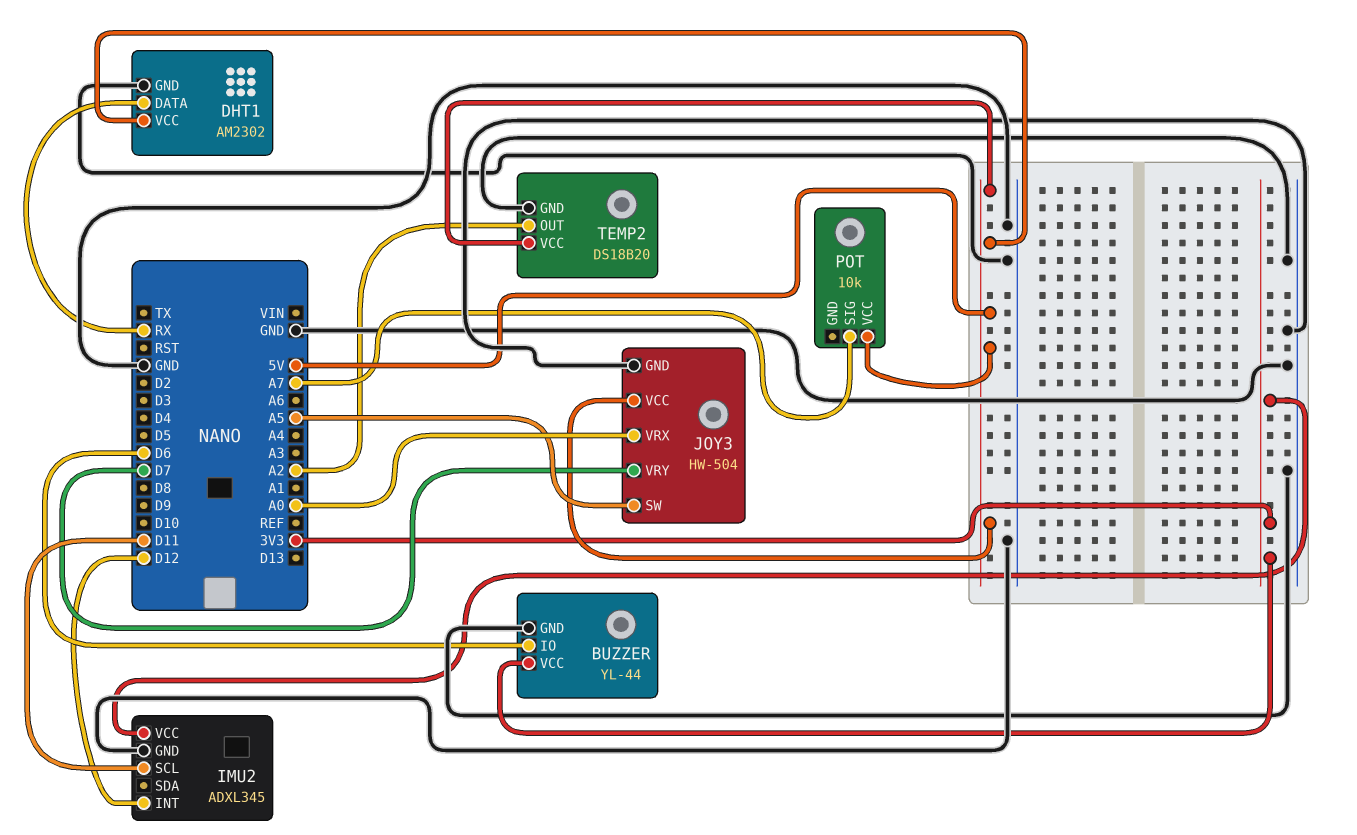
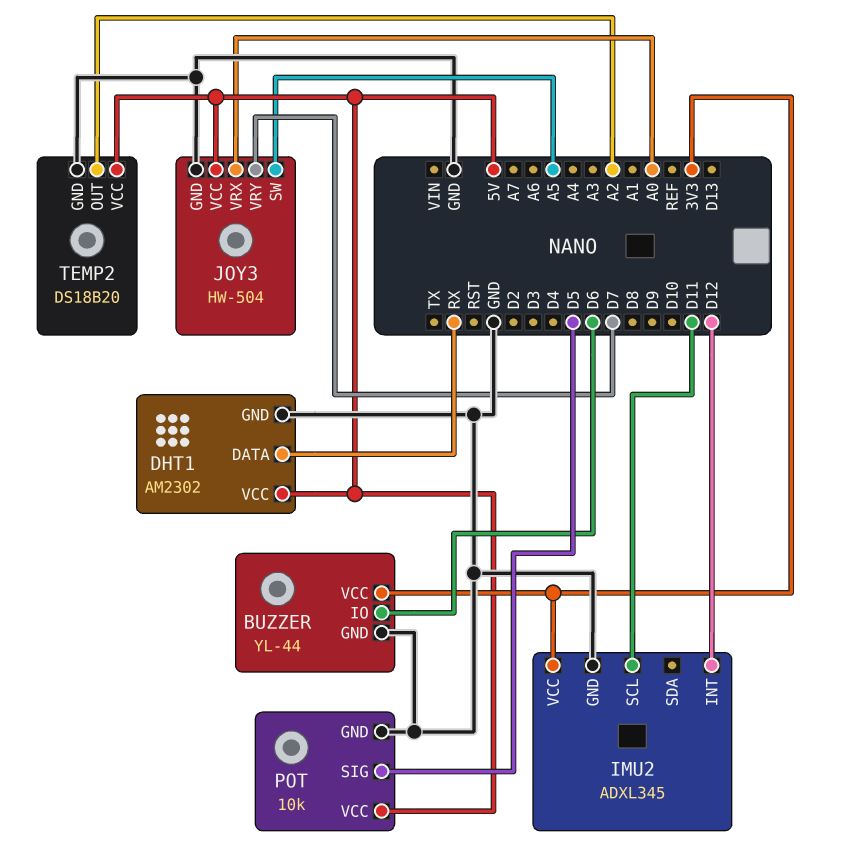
POT pin GND: none -> GND
POT pin SIG: A7 -> D5

